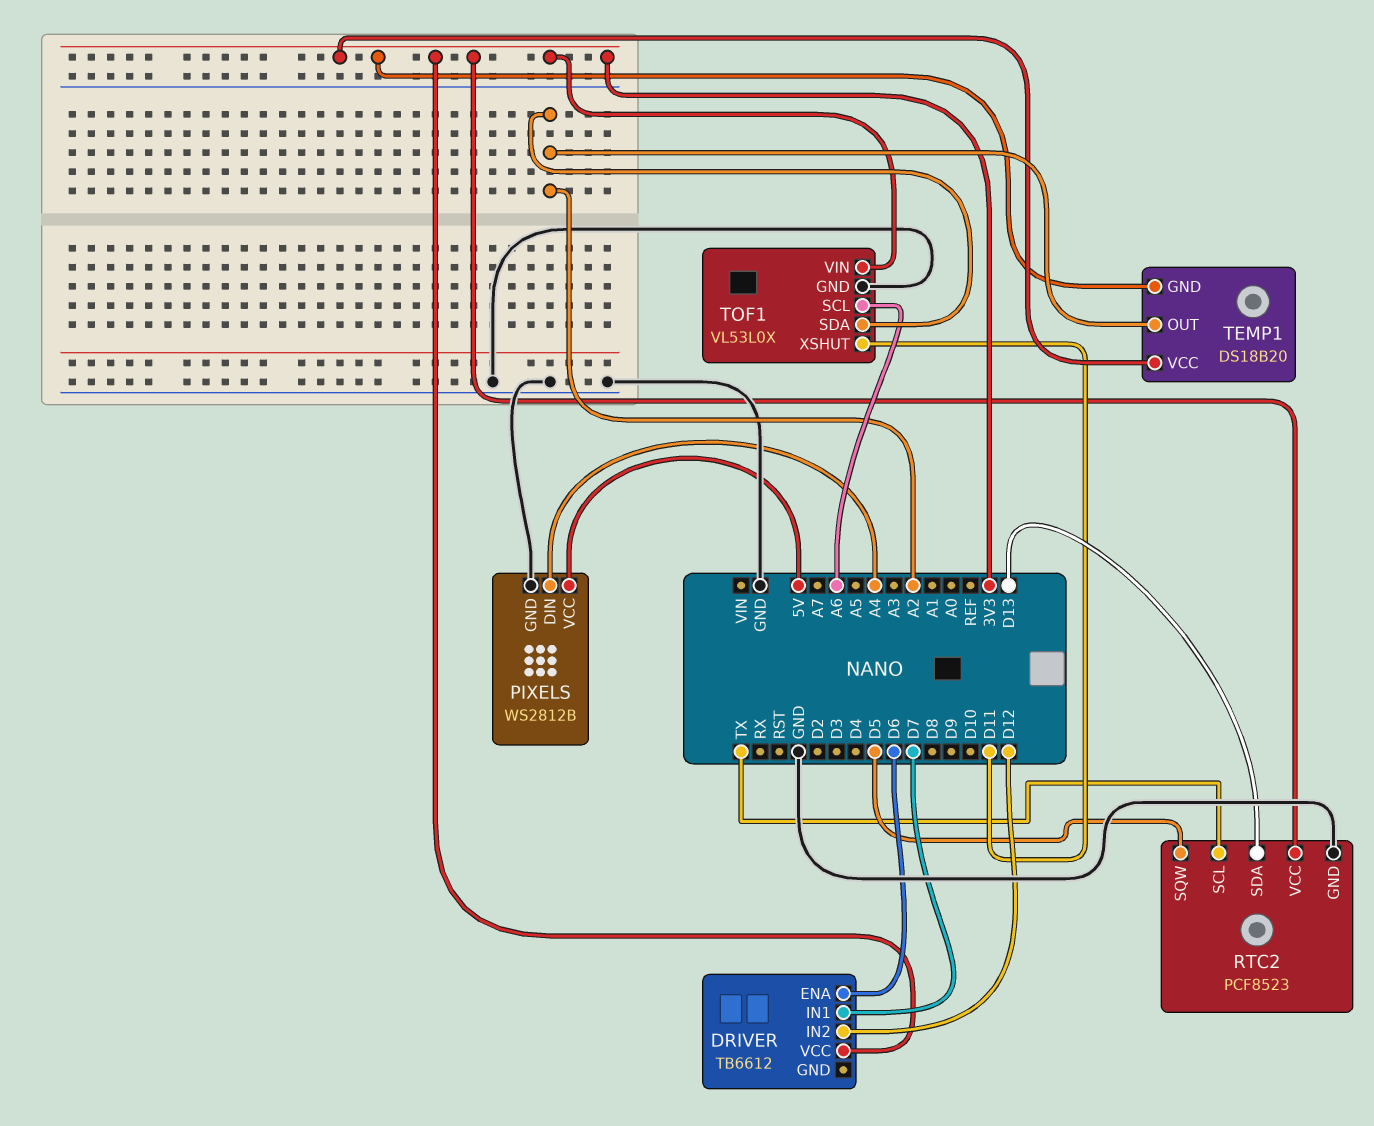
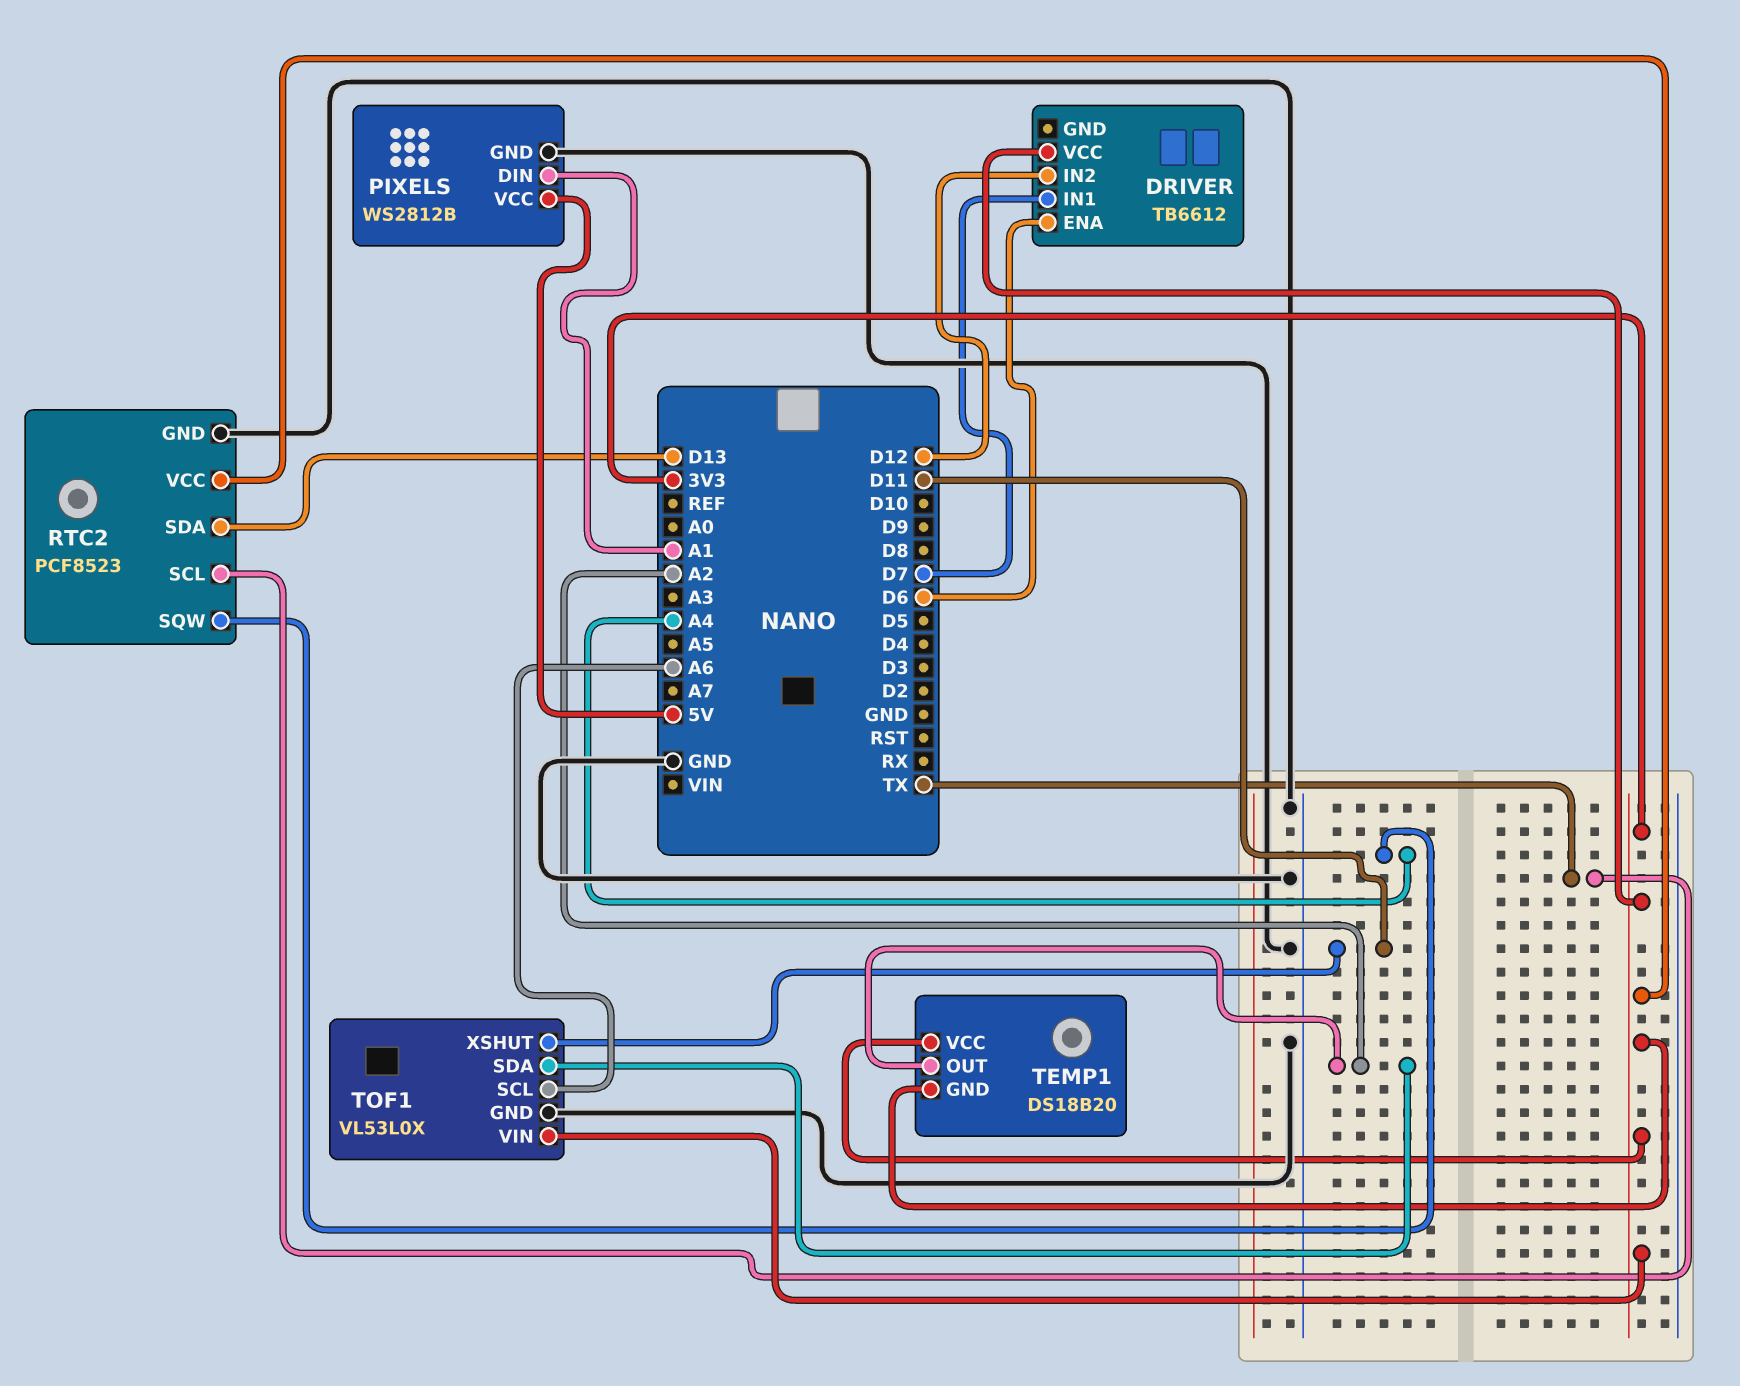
PIXELS pin DIN: A4 -> A1
RTC2 pin SQW: D5 -> A4

